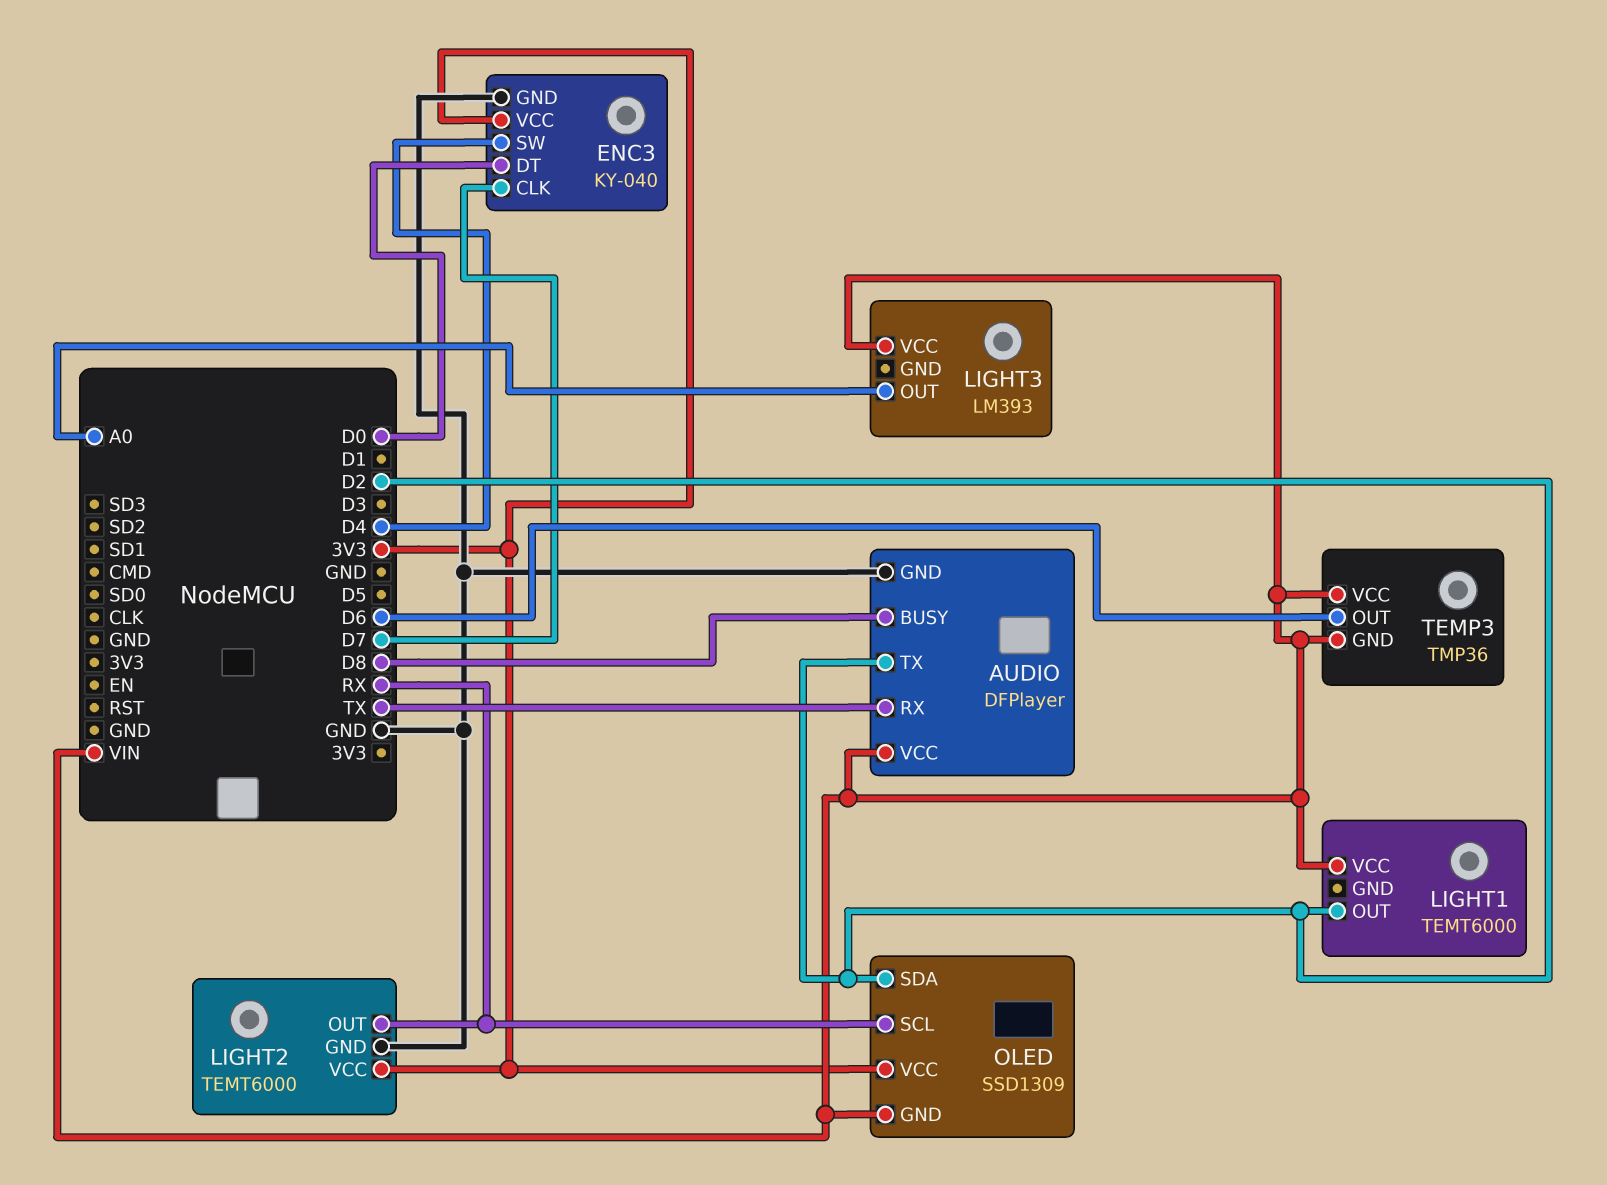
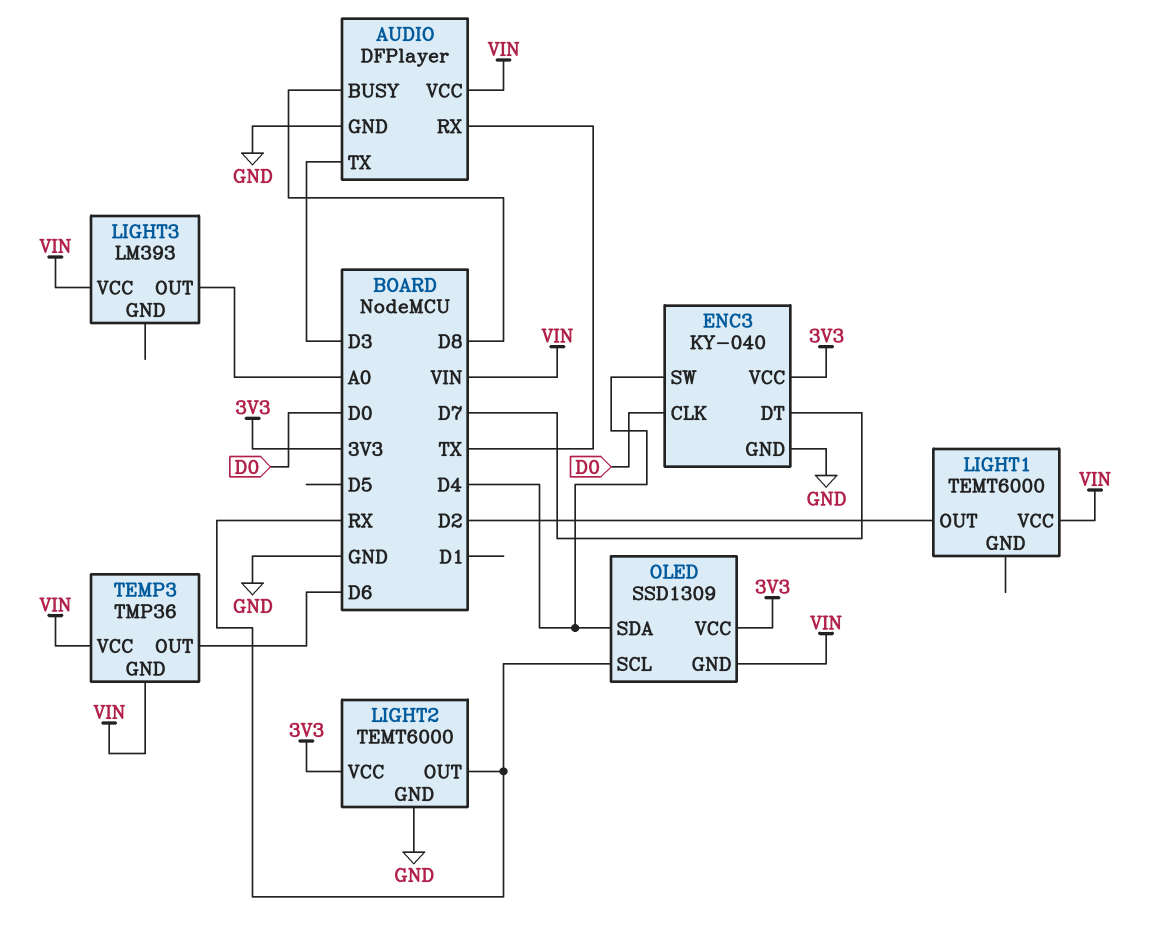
AUDIO pin TX: D2 -> D3
ENC3 pin CLK: D7 -> D0
ENC3 pin DT: D0 -> D7
OLED pin SDA: D2 -> D4

